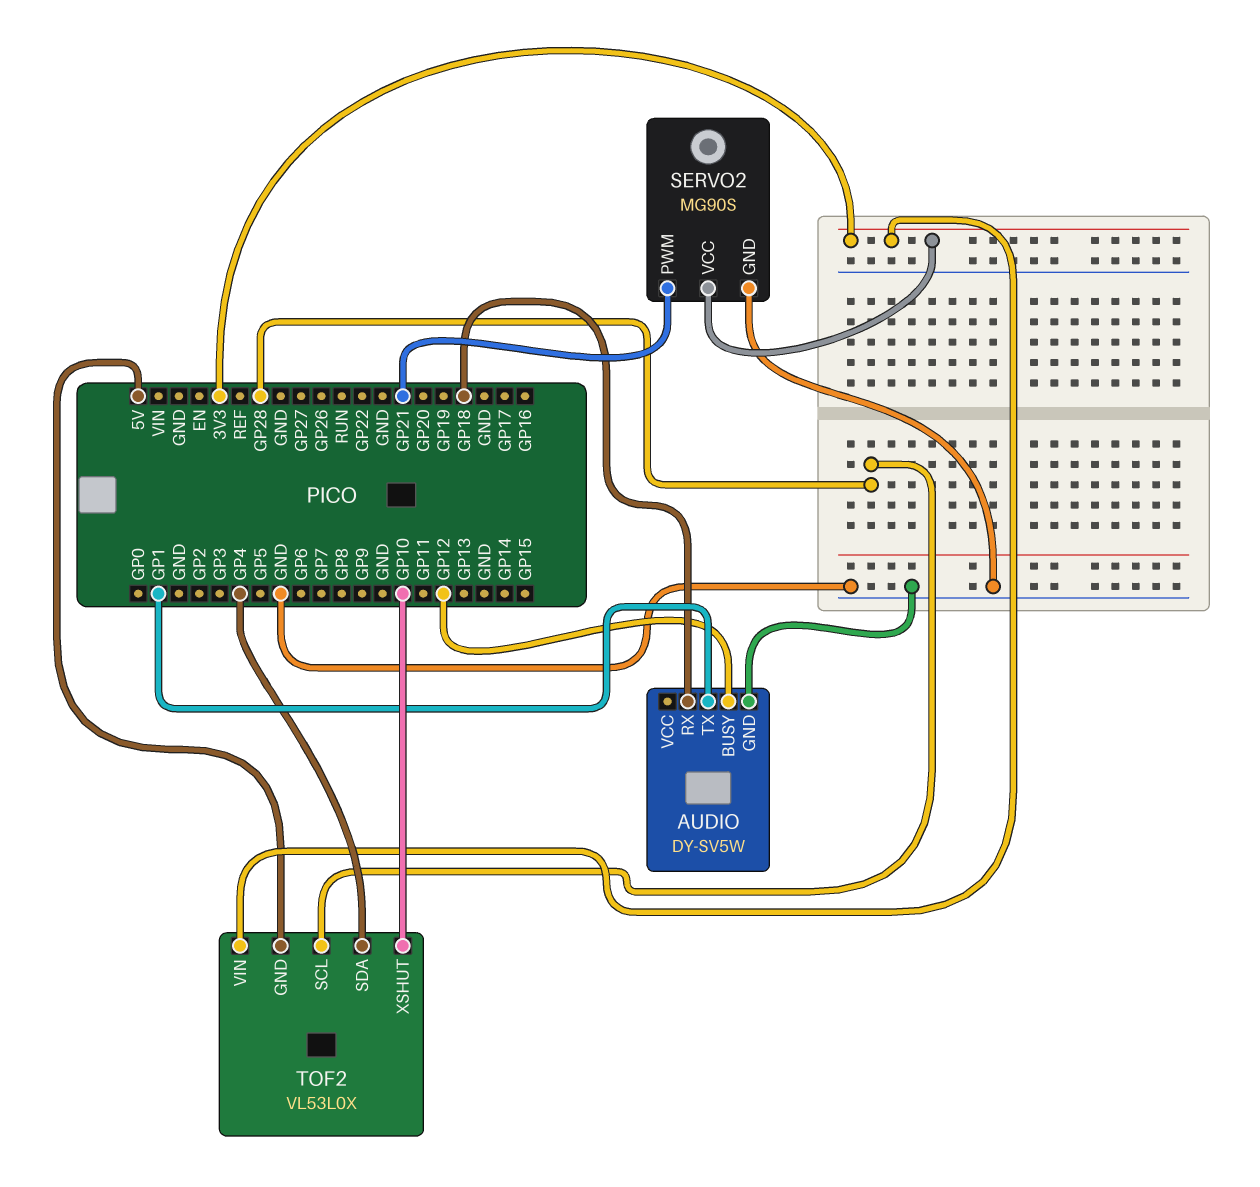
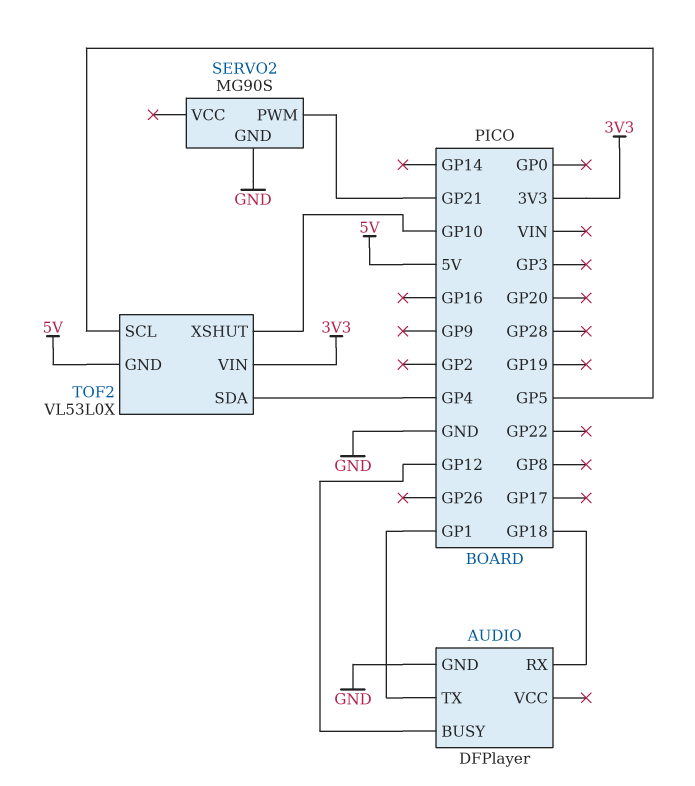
AUDIO: DY-SV5W -> DFPlayer
SERVO2 pin VCC: 3V3 -> none
TOF2 pin SCL: GP28 -> GP5

